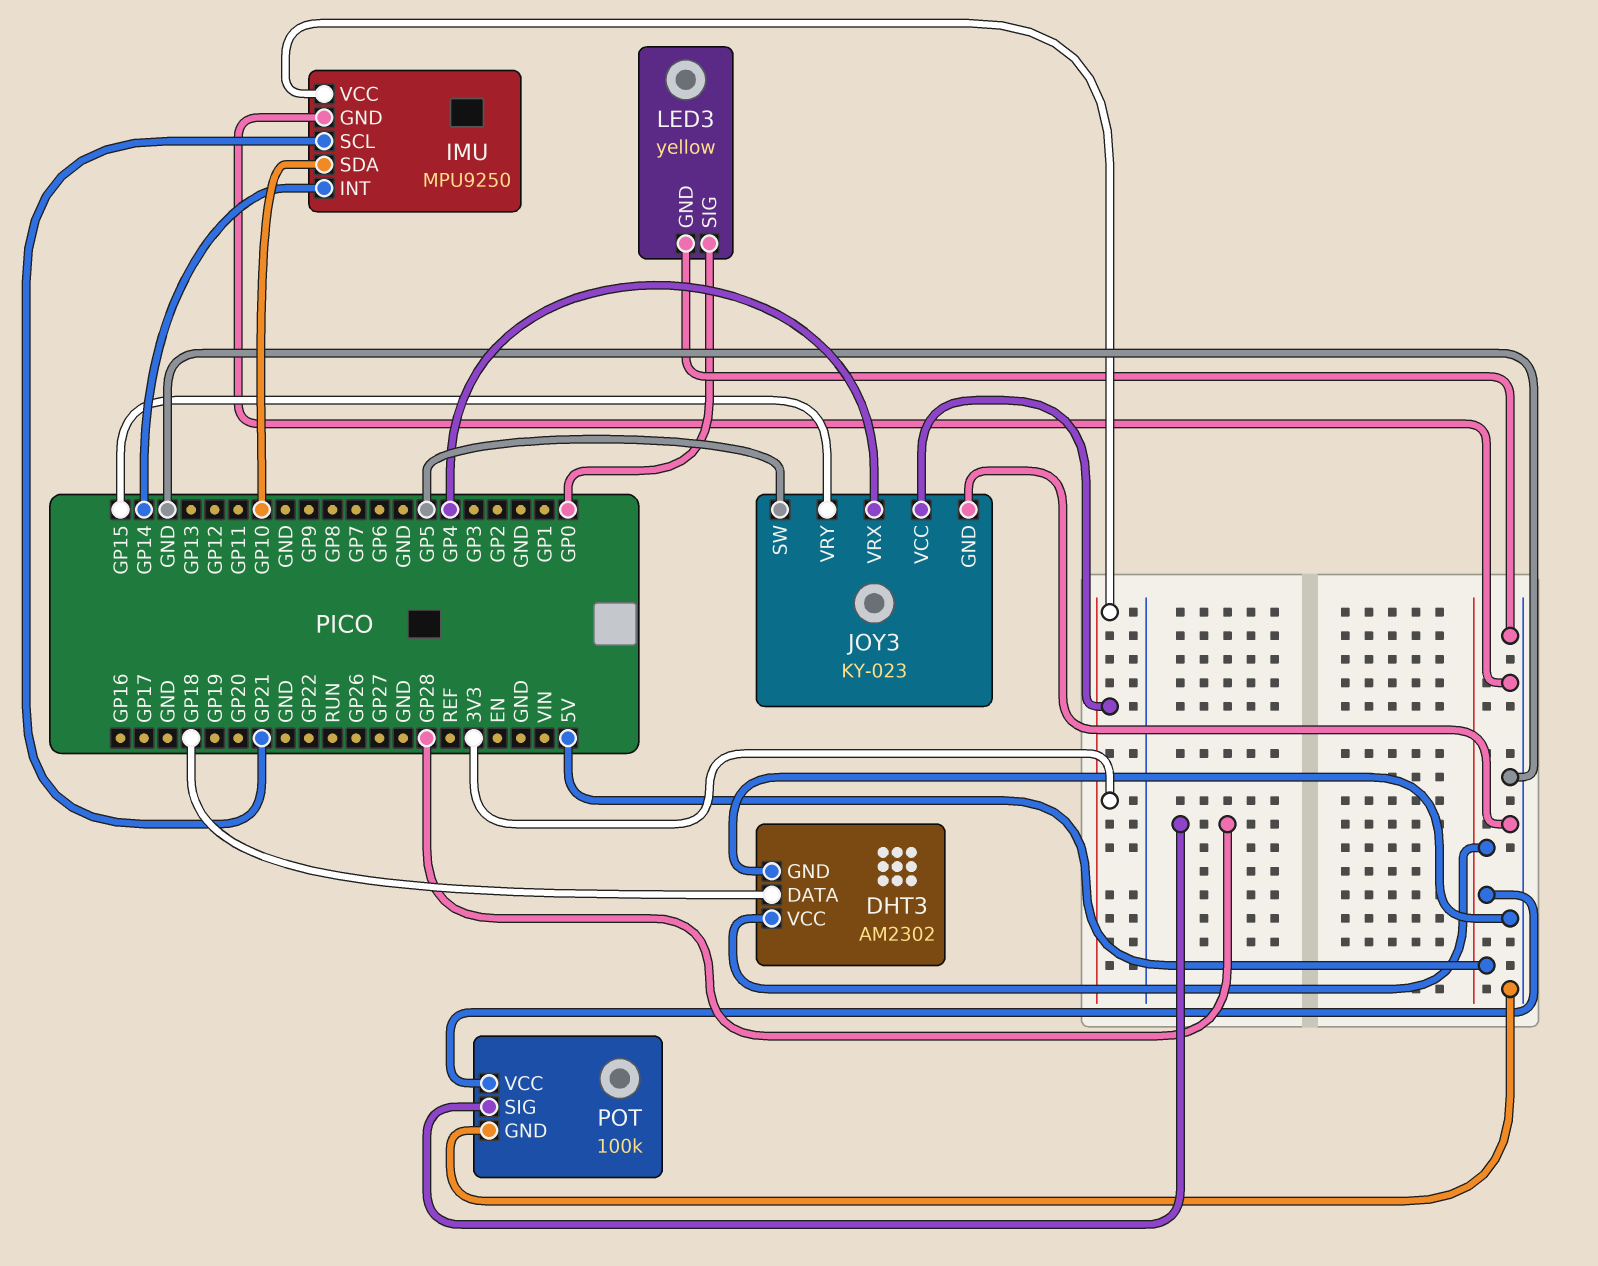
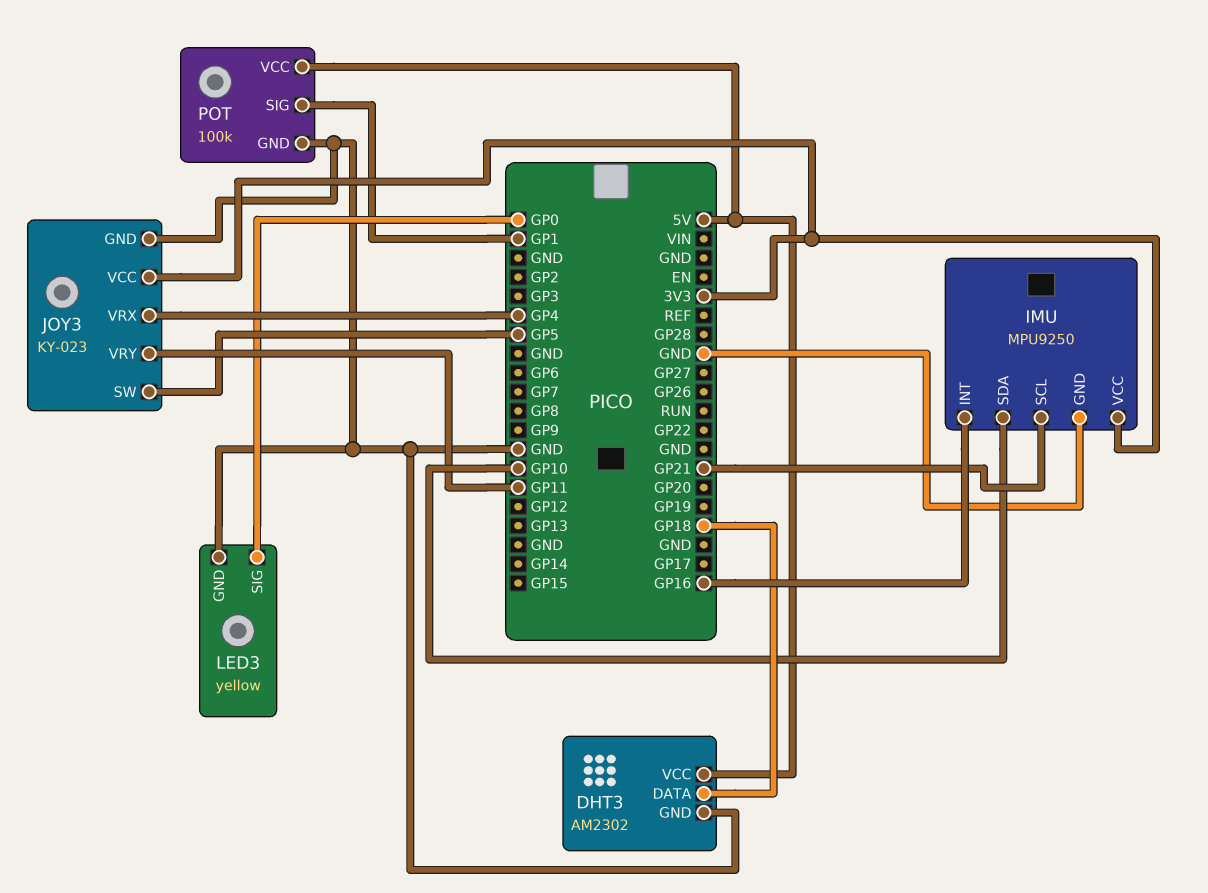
IMU pin INT: GP14 -> GP16
JOY3 pin VRY: GP15 -> GP11
POT pin SIG: GP28 -> GP1

